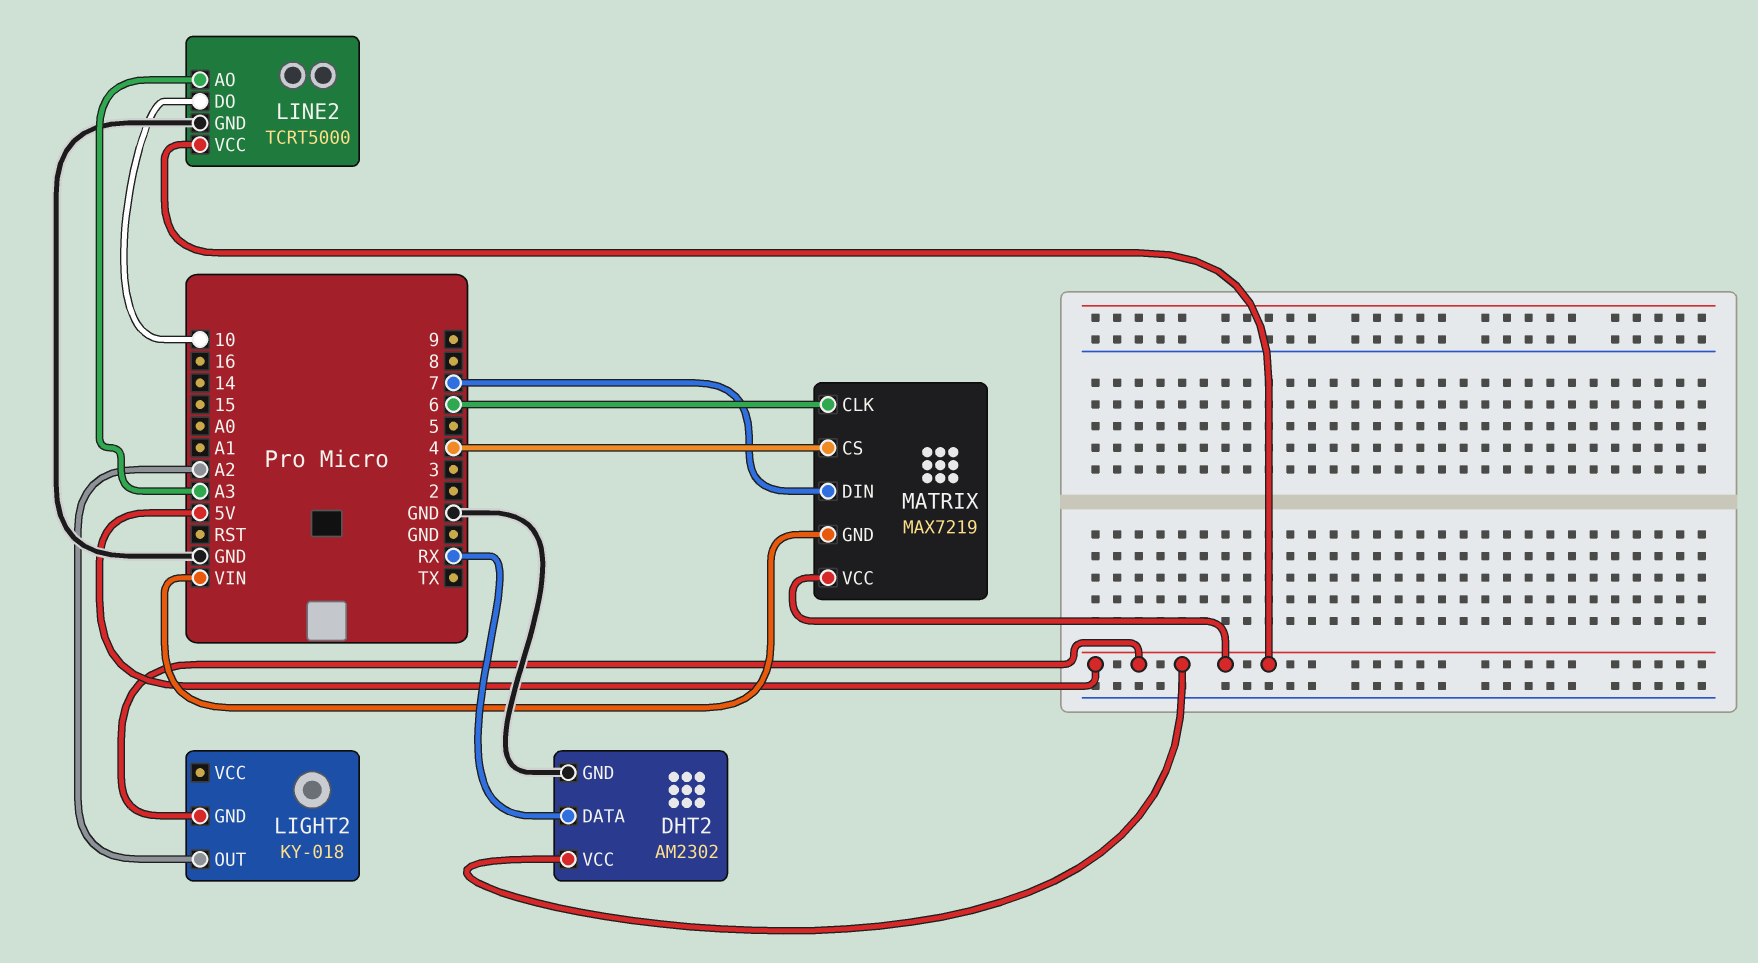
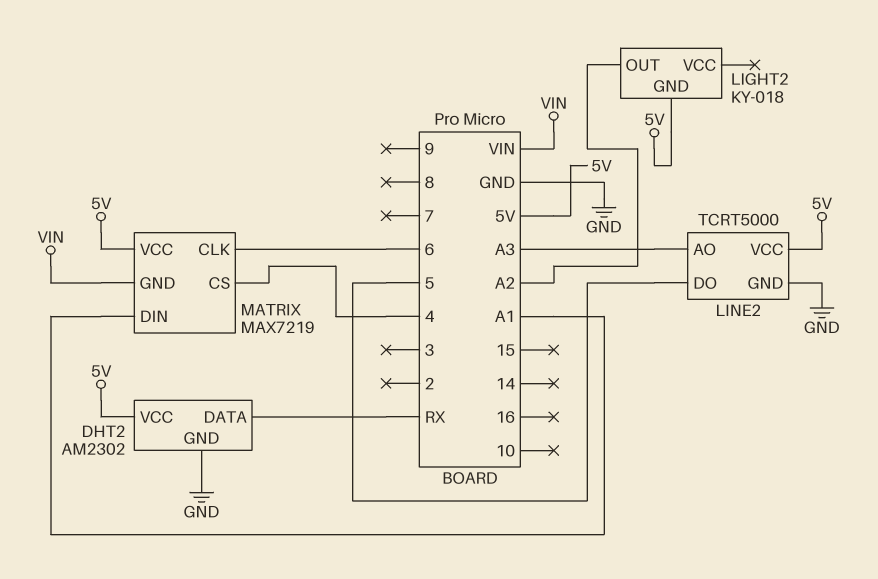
LINE2 pin DO: 10 -> 5
MATRIX pin DIN: 7 -> A1

